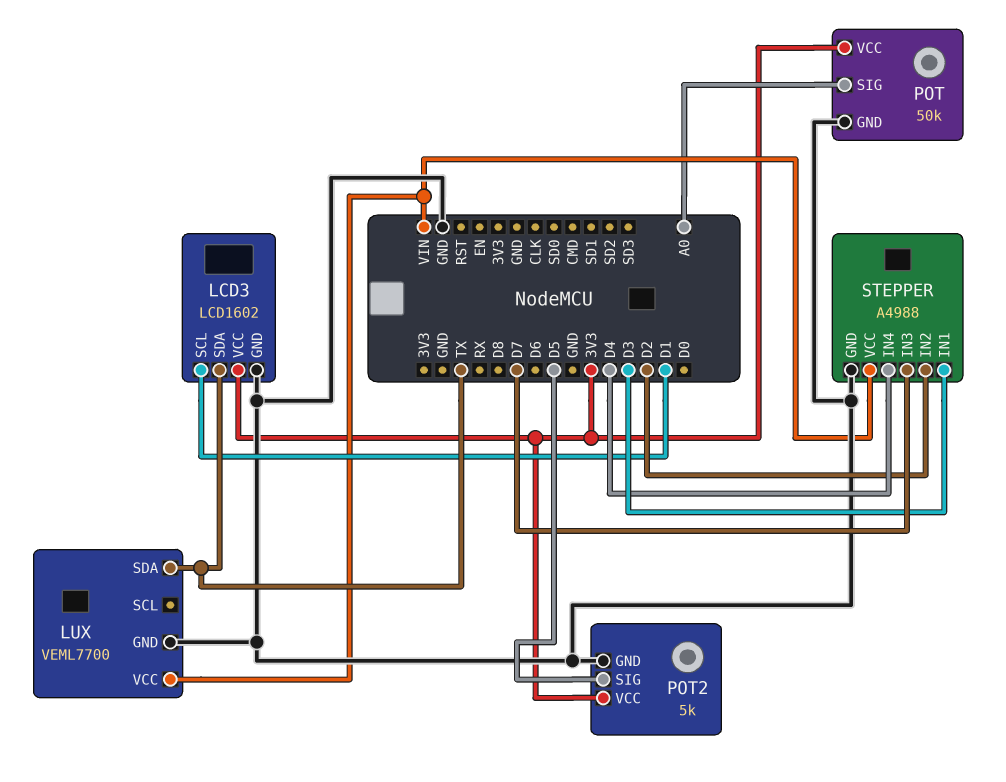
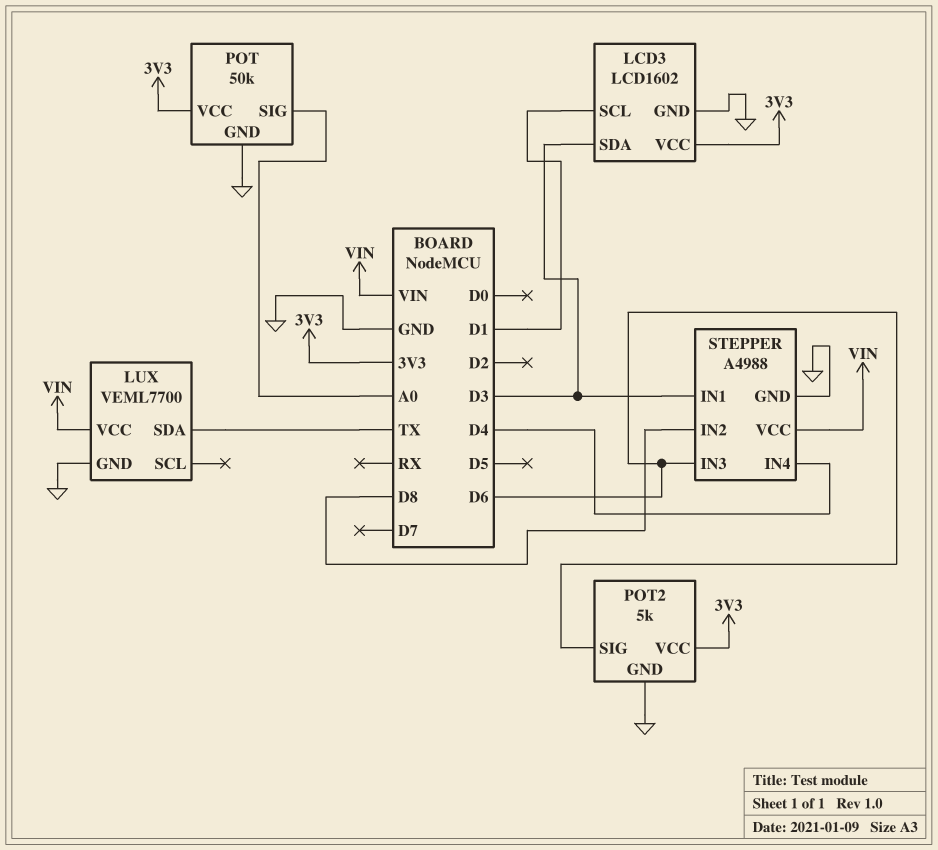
LCD3 pin SDA: TX -> D3
POT2 pin SIG: D5 -> D6
STEPPER pin IN2: D2 -> D8
STEPPER pin IN3: D7 -> D6

